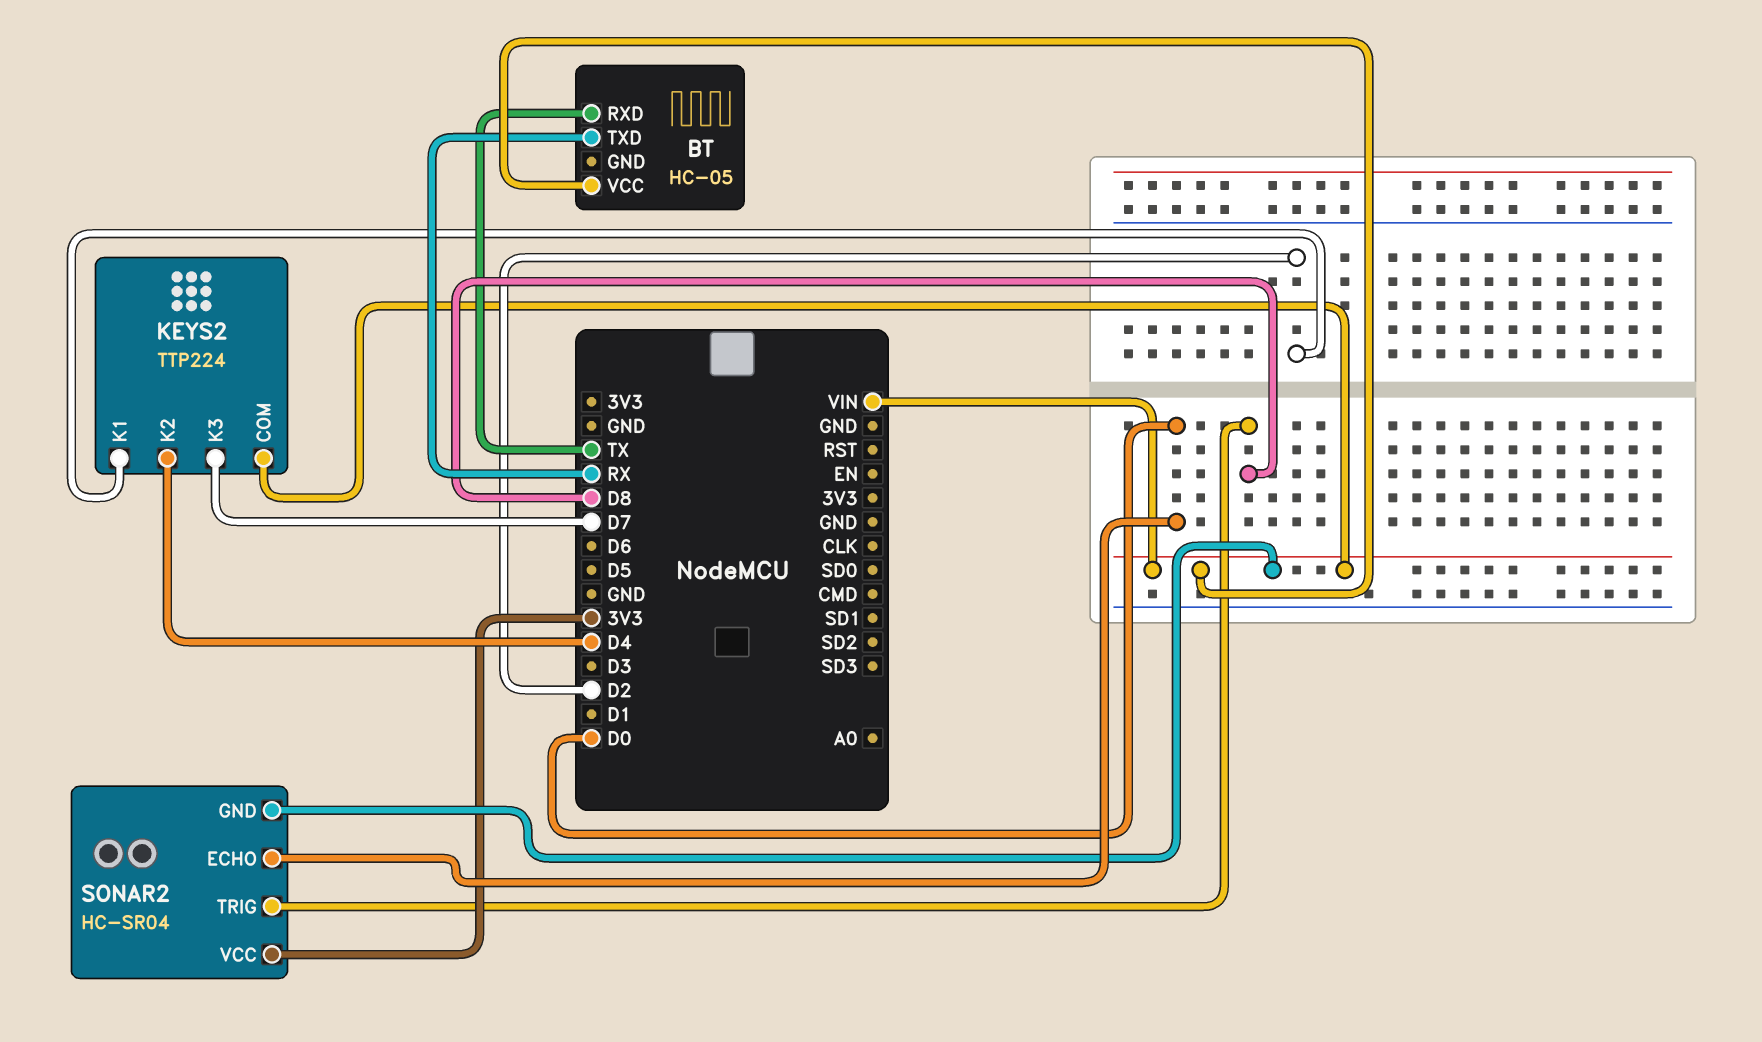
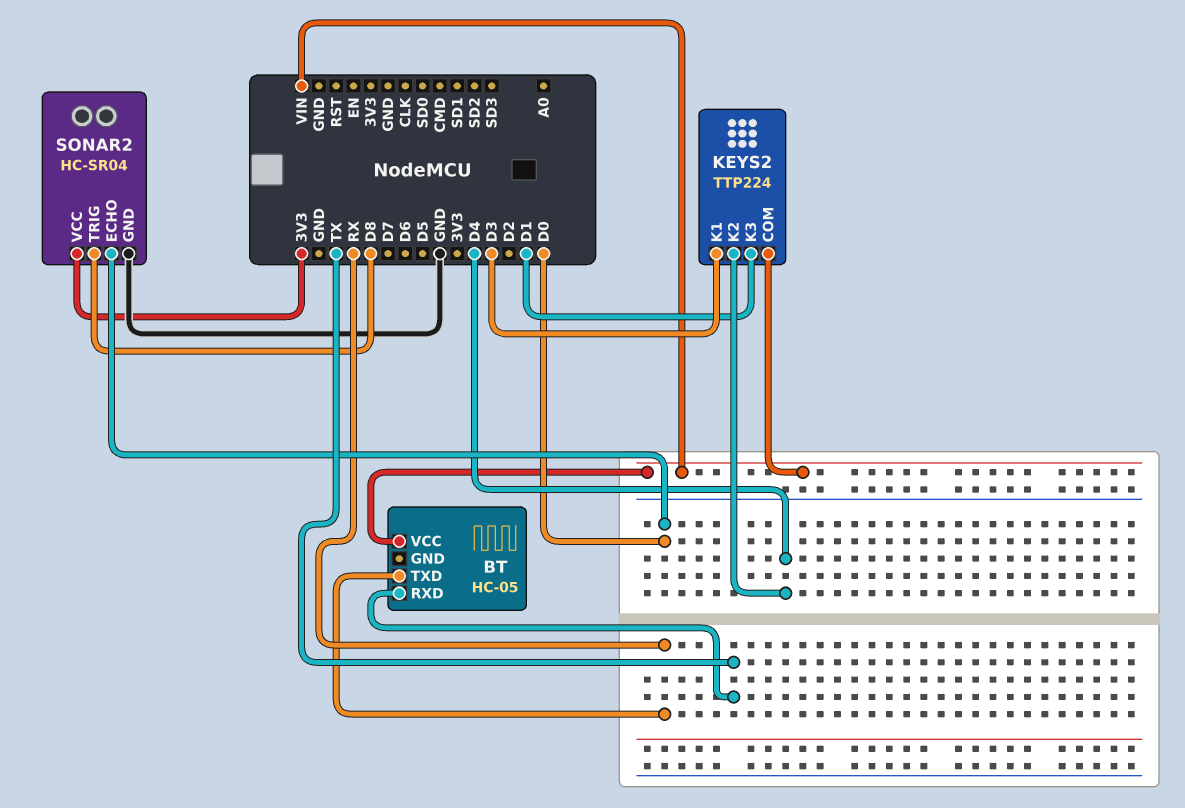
KEYS2 pin K1: D2 -> D3
KEYS2 pin K3: D7 -> D1
SONAR2 pin GND: VIN -> GND

